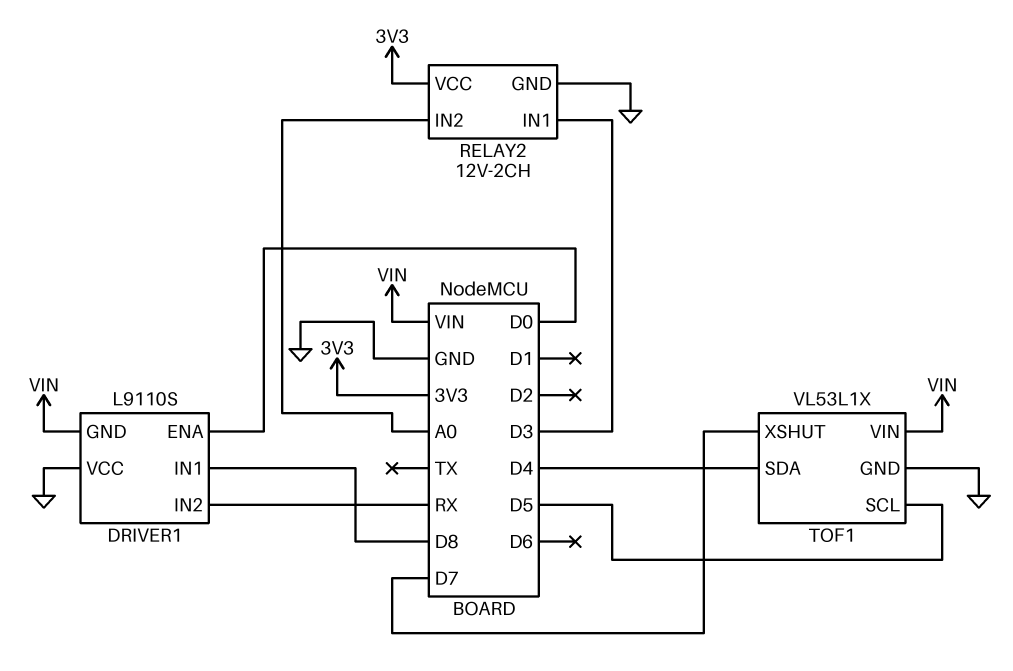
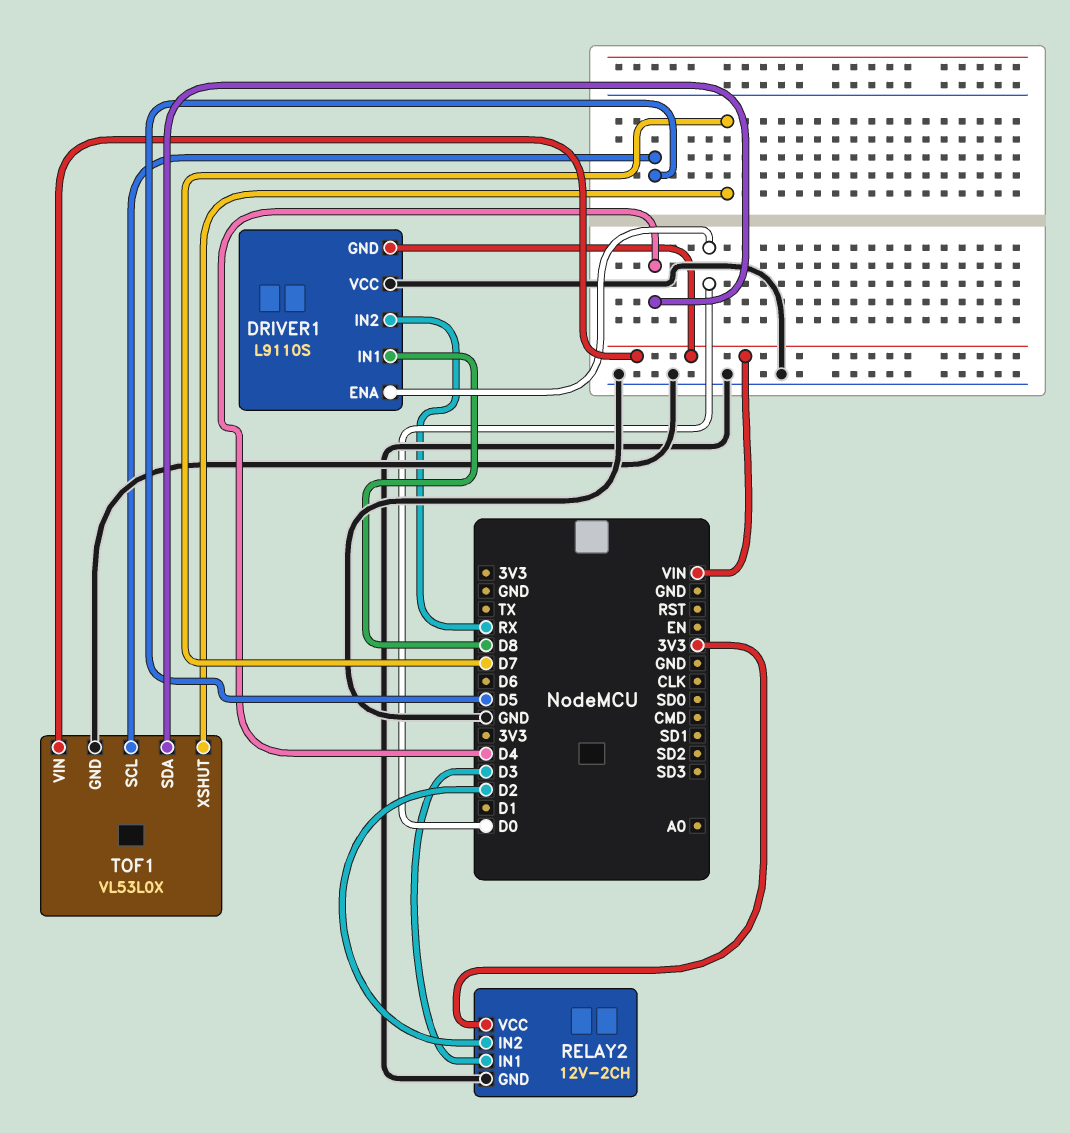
RELAY2 pin IN2: A0 -> D2
TOF1: VL53L1X -> VL53L0X

